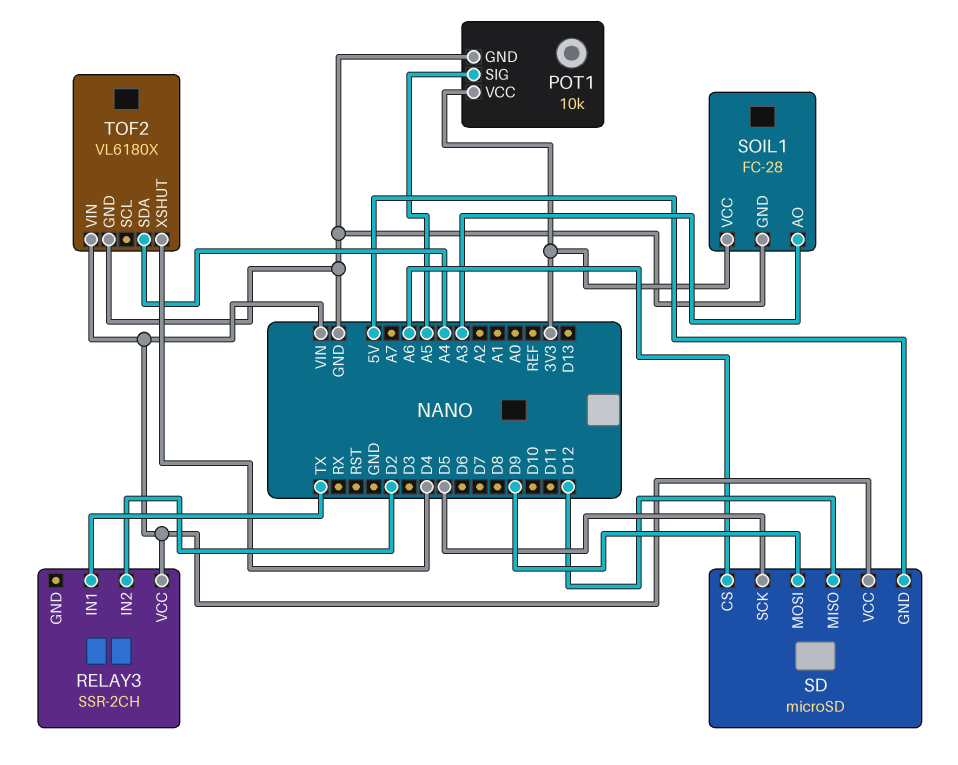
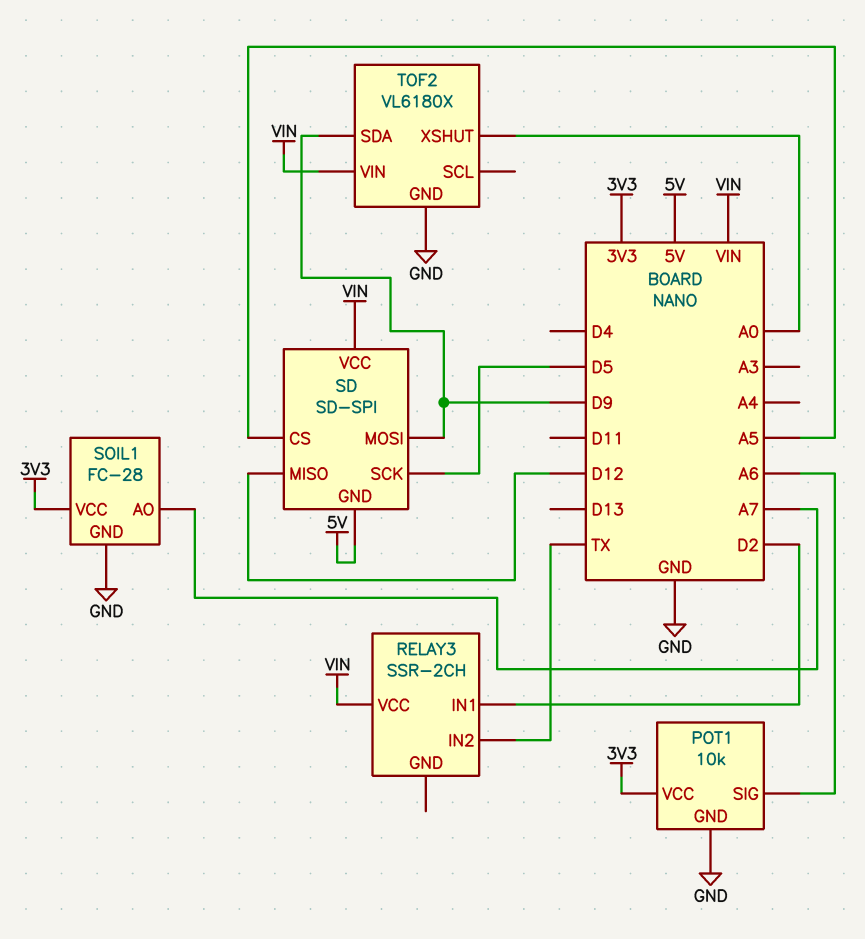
POT1 pin SIG: A5 -> A6
RELAY3 pin IN1: TX -> D2
RELAY3 pin IN2: D2 -> TX
SD: microSD -> SD-SPI
SD pin CS: A6 -> A5
SOIL1 pin AO: A3 -> A7
TOF2 pin SDA: A4 -> D9
TOF2 pin XSHUT: D4 -> A0

